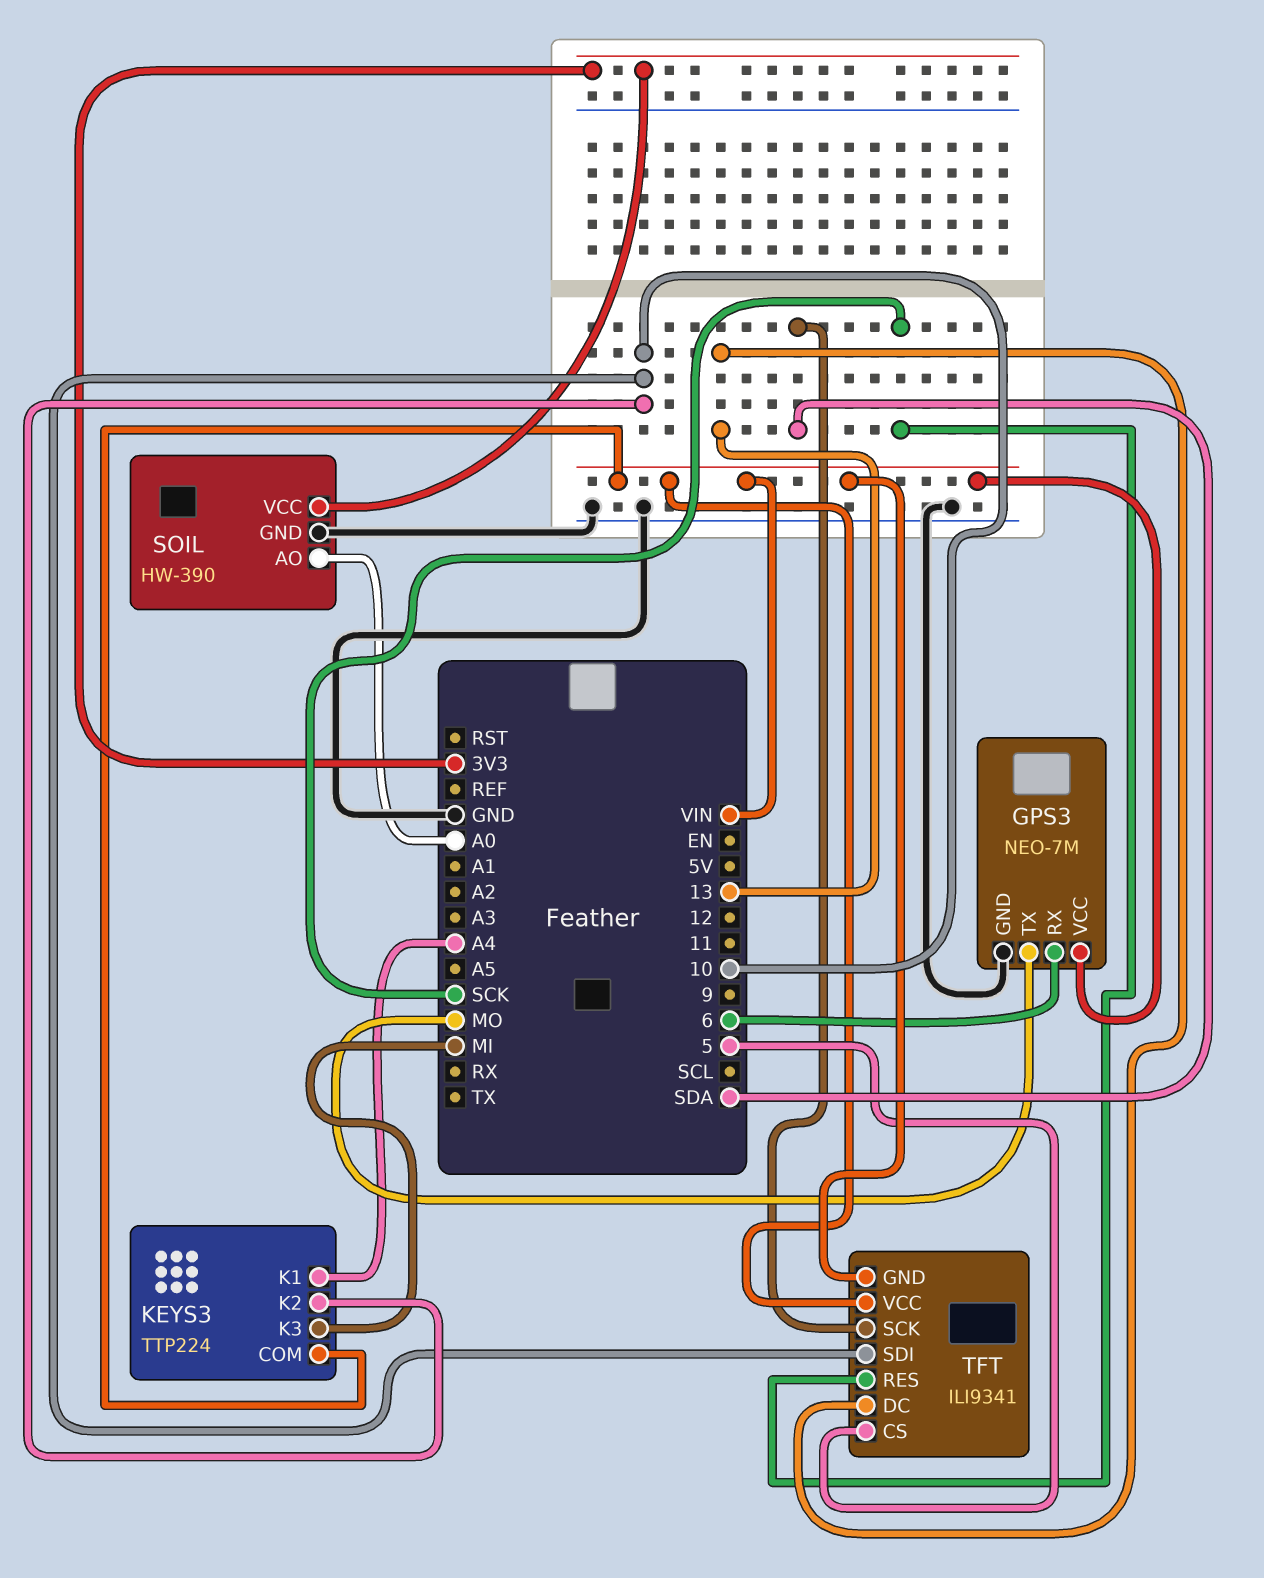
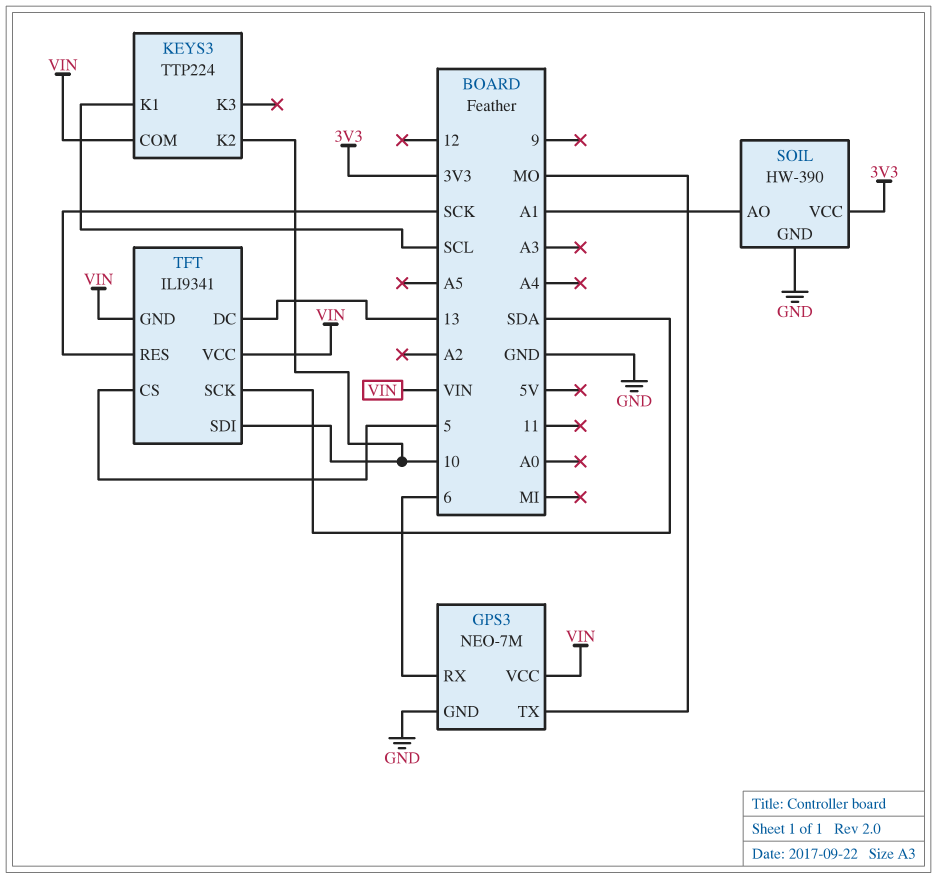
KEYS3 pin K1: A4 -> SCL
KEYS3 pin K3: MI -> none
SOIL pin AO: A0 -> A1

